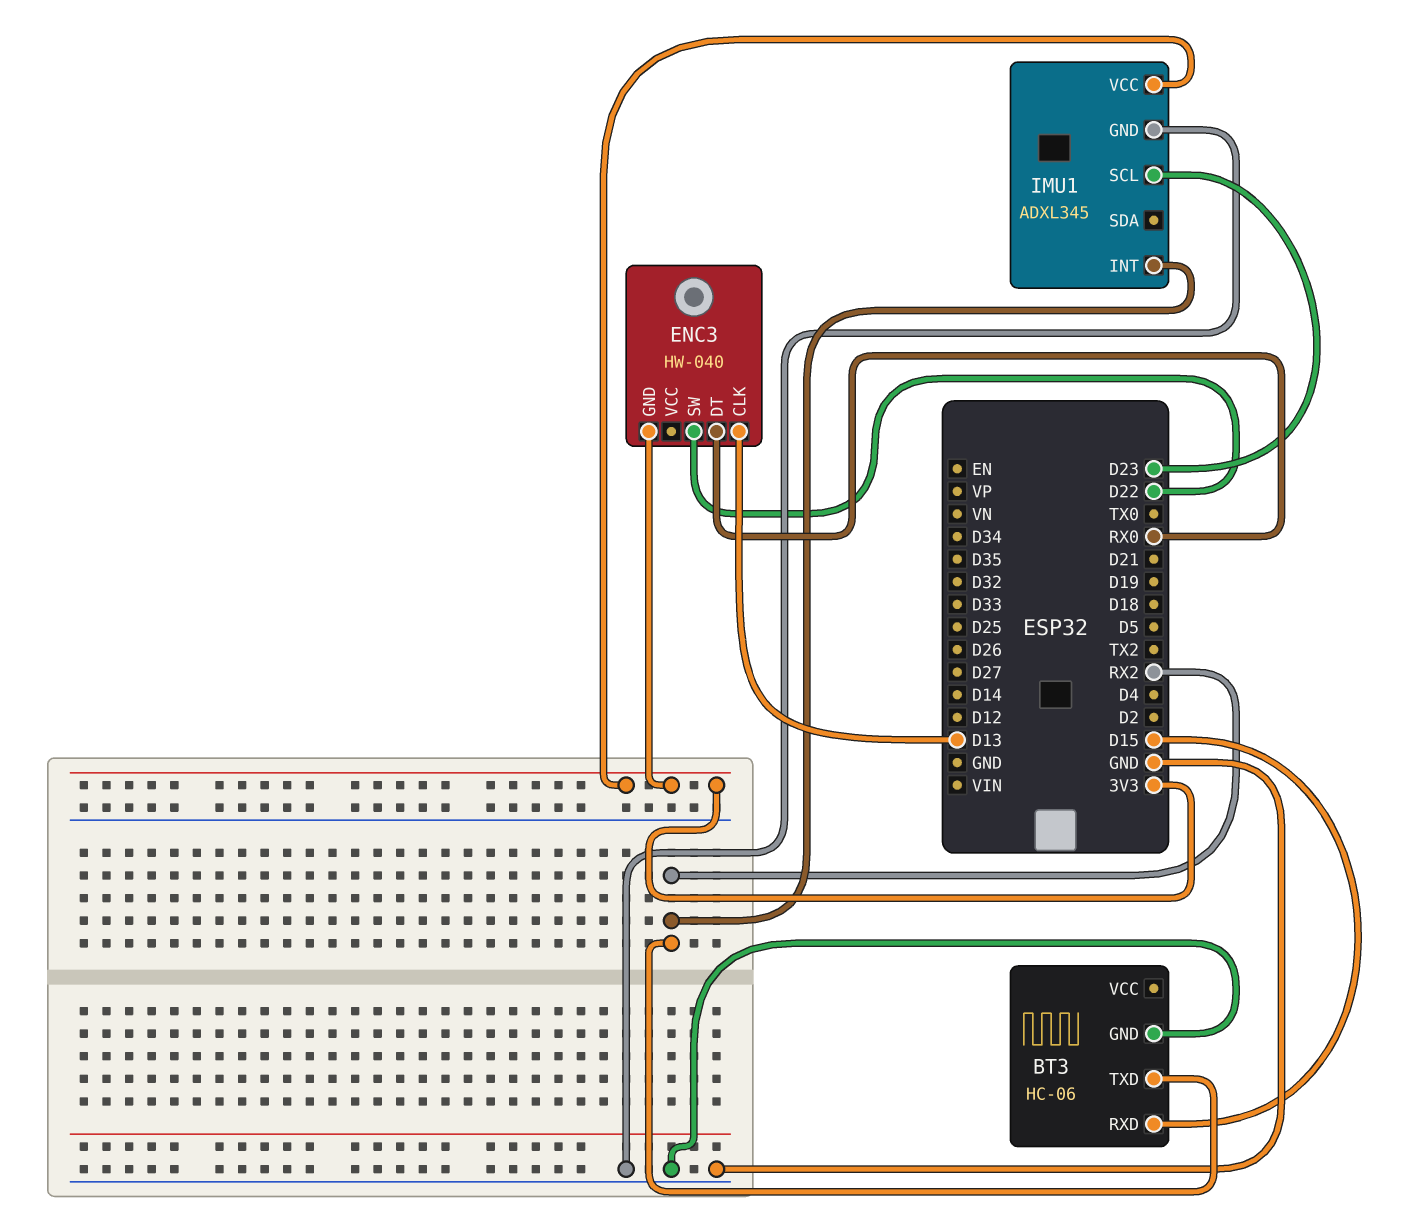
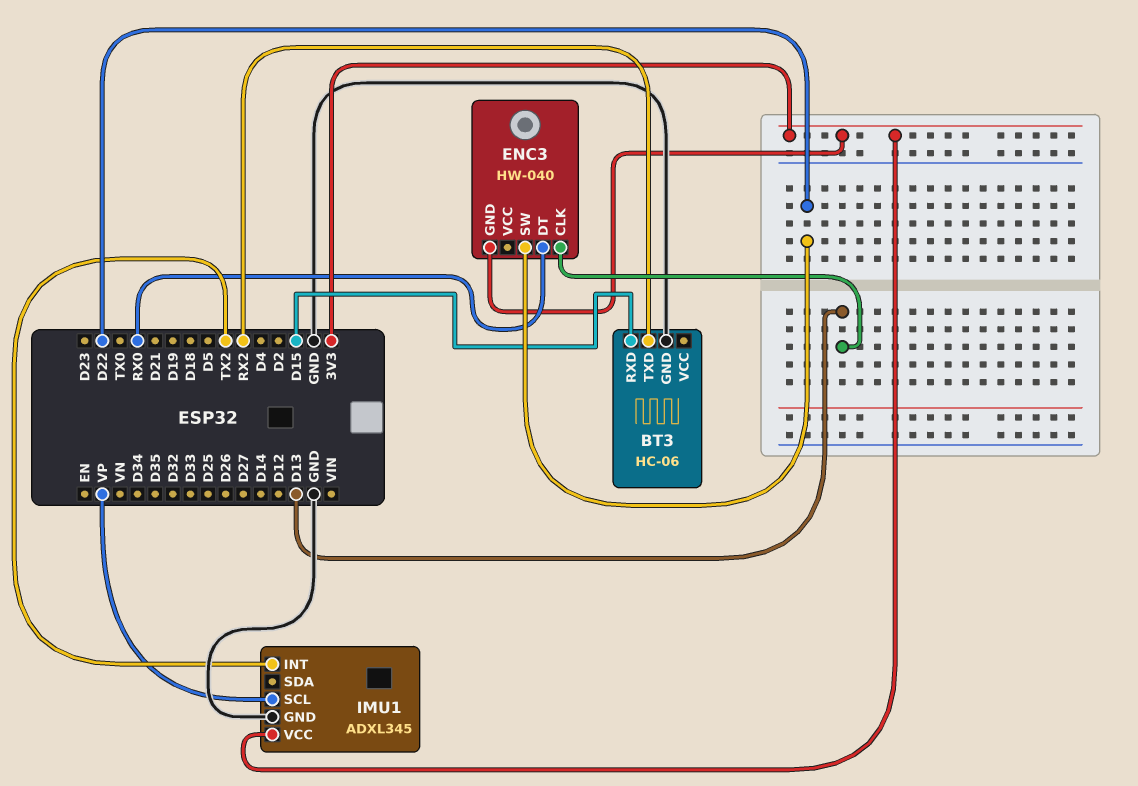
IMU1 pin INT: RX2 -> TX2
IMU1 pin SCL: D23 -> VP

